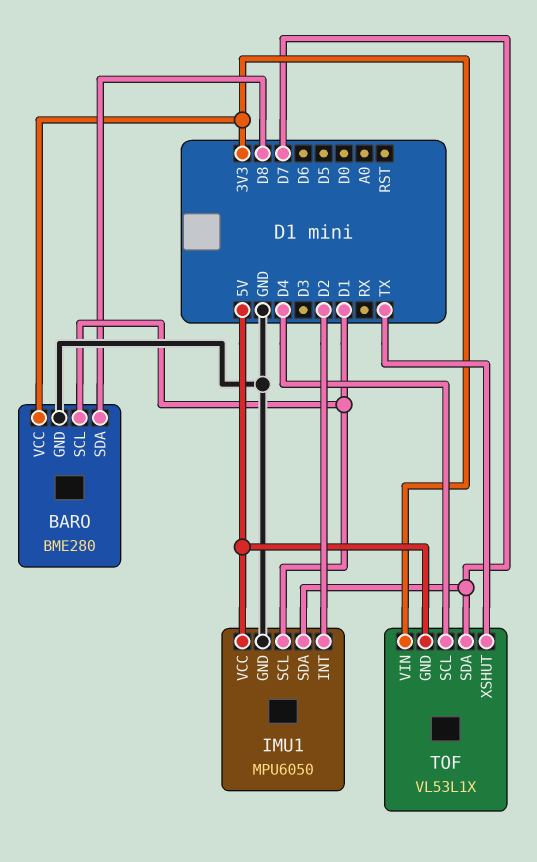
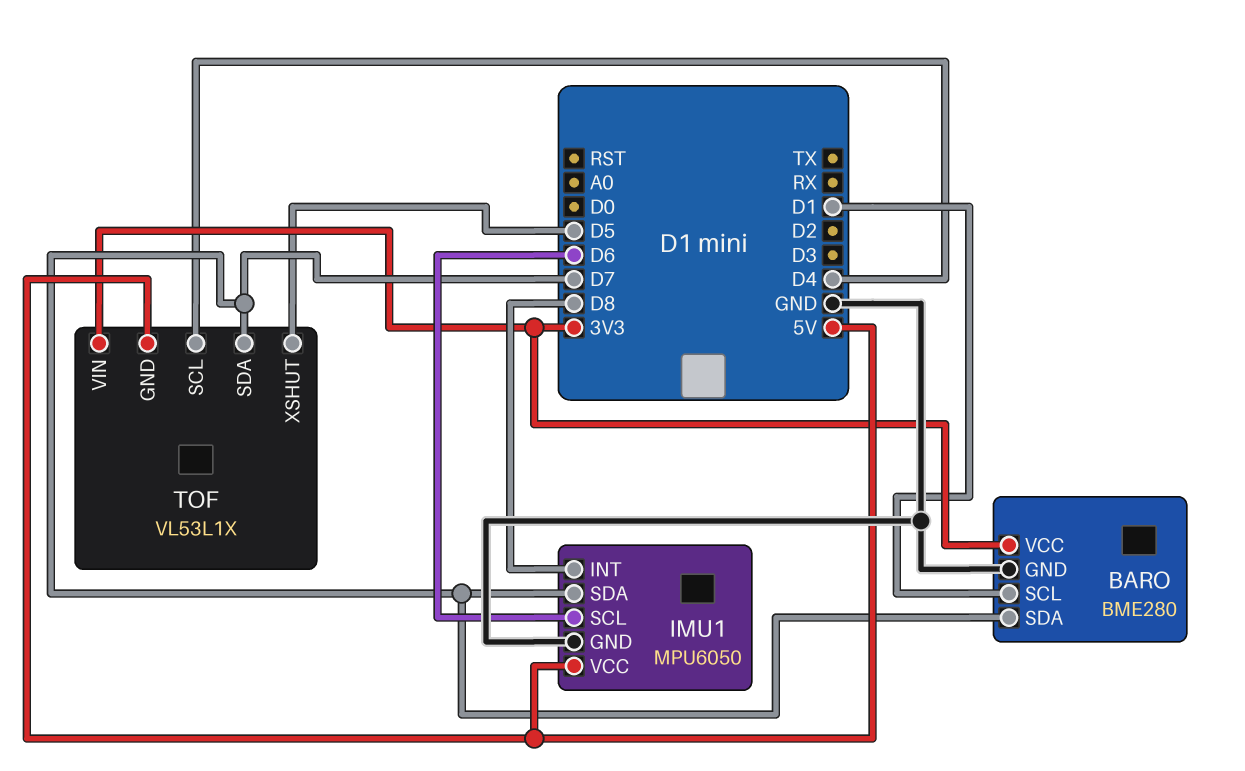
BARO pin SDA: D8 -> D7
IMU1 pin INT: D2 -> D8
IMU1 pin SCL: D1 -> D6
TOF pin XSHUT: TX -> D5

